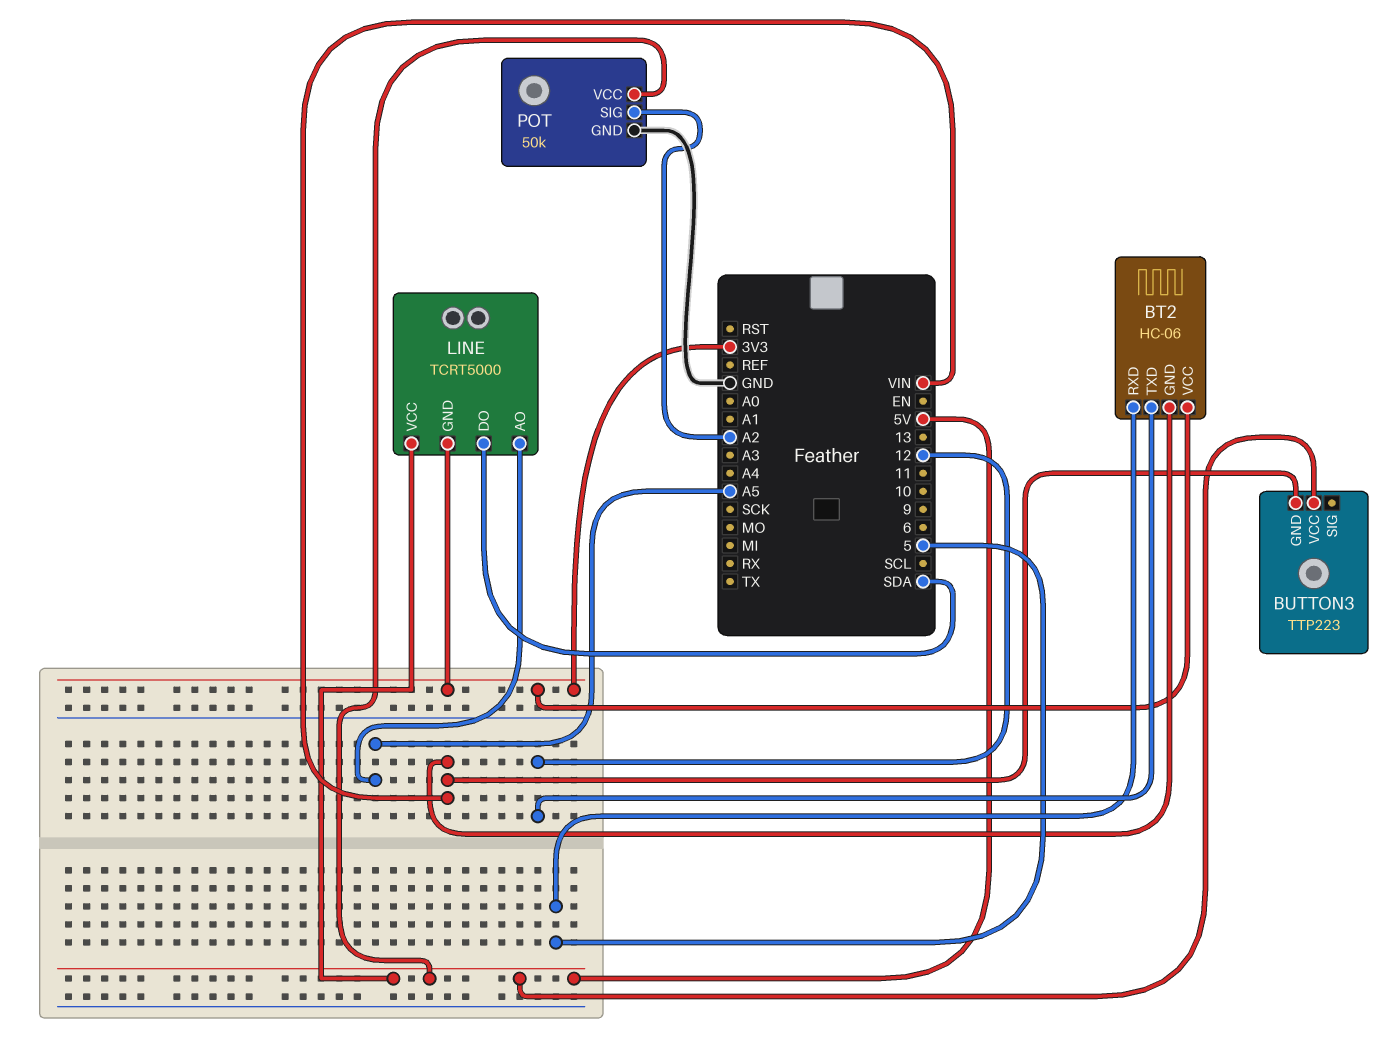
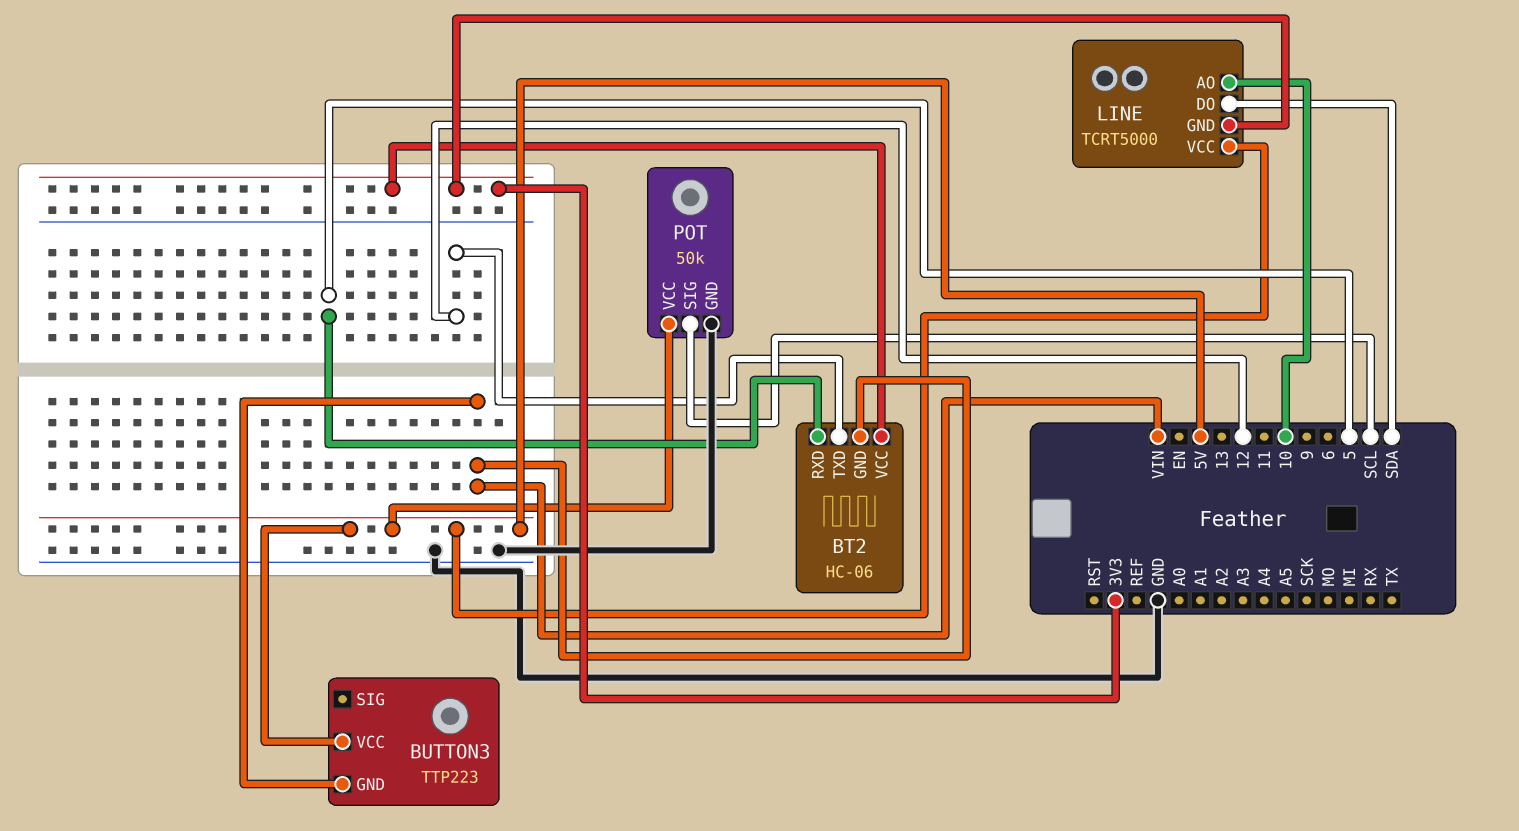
LINE pin AO: A5 -> 10
POT pin SIG: A2 -> SCL

